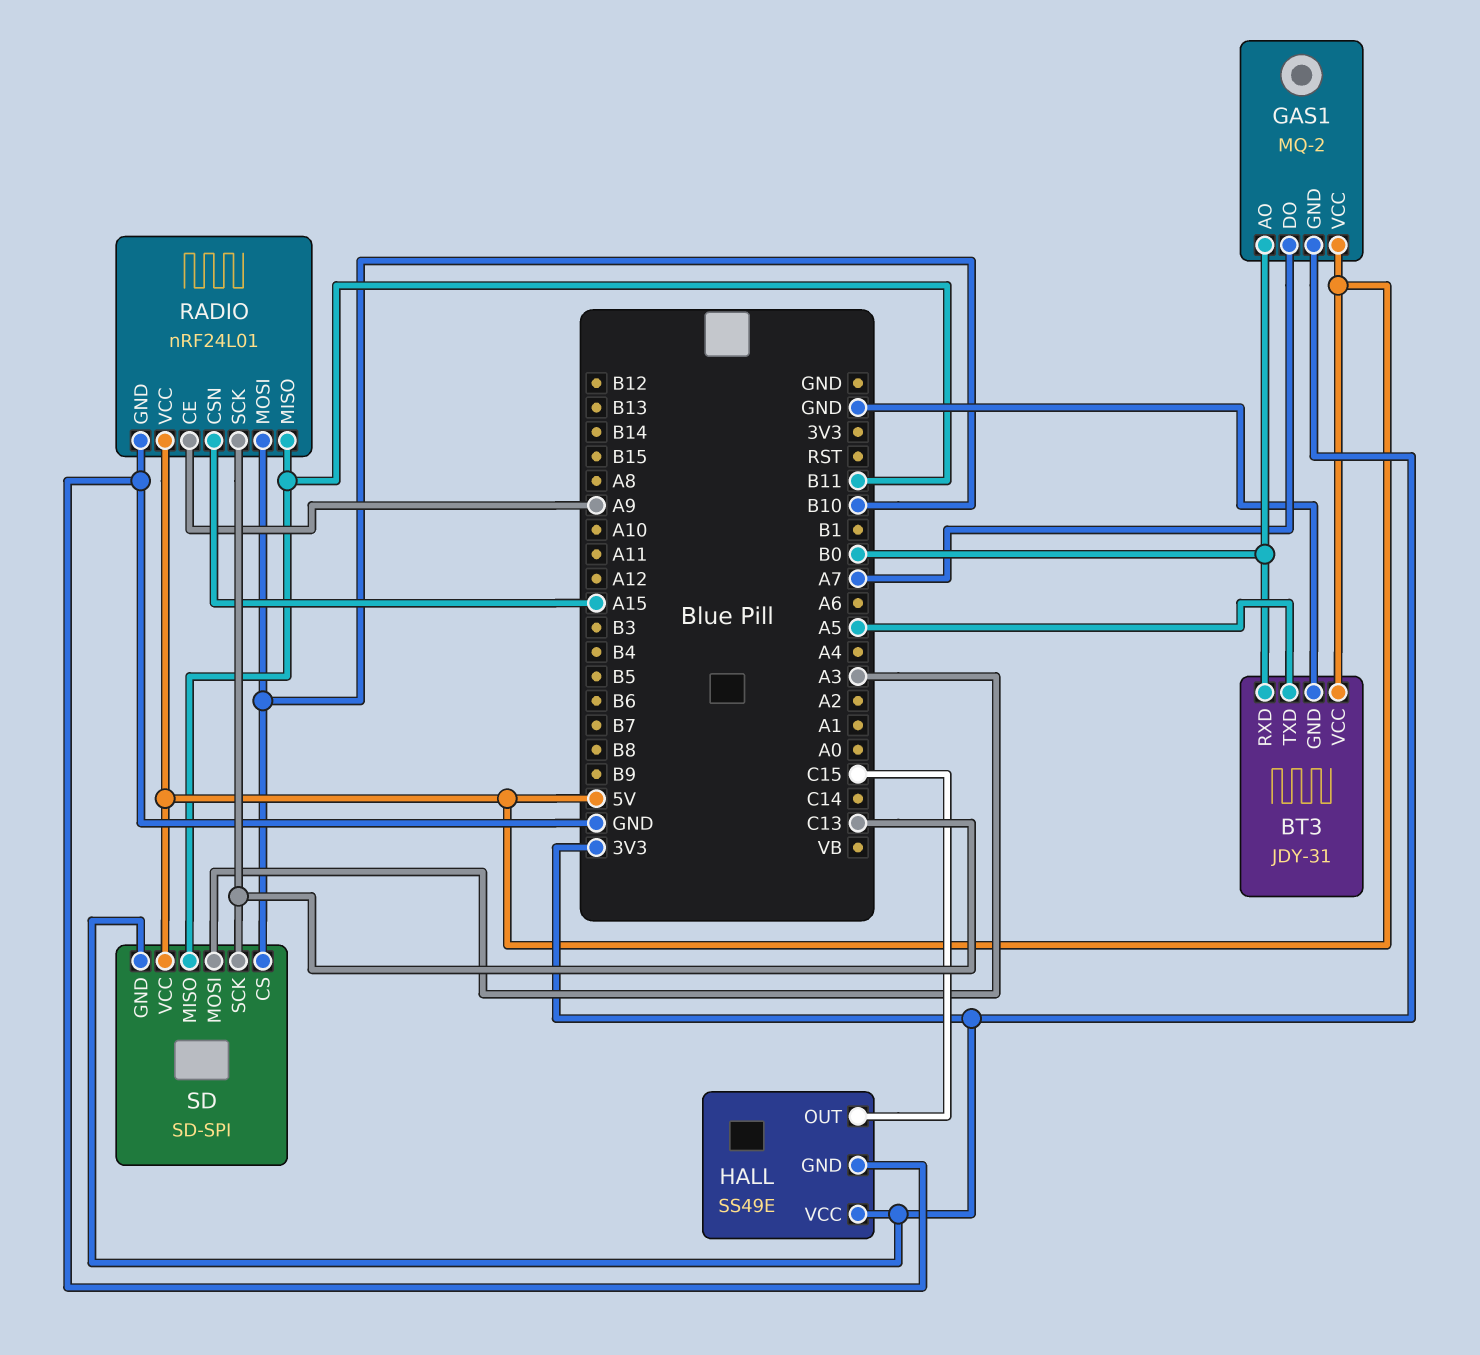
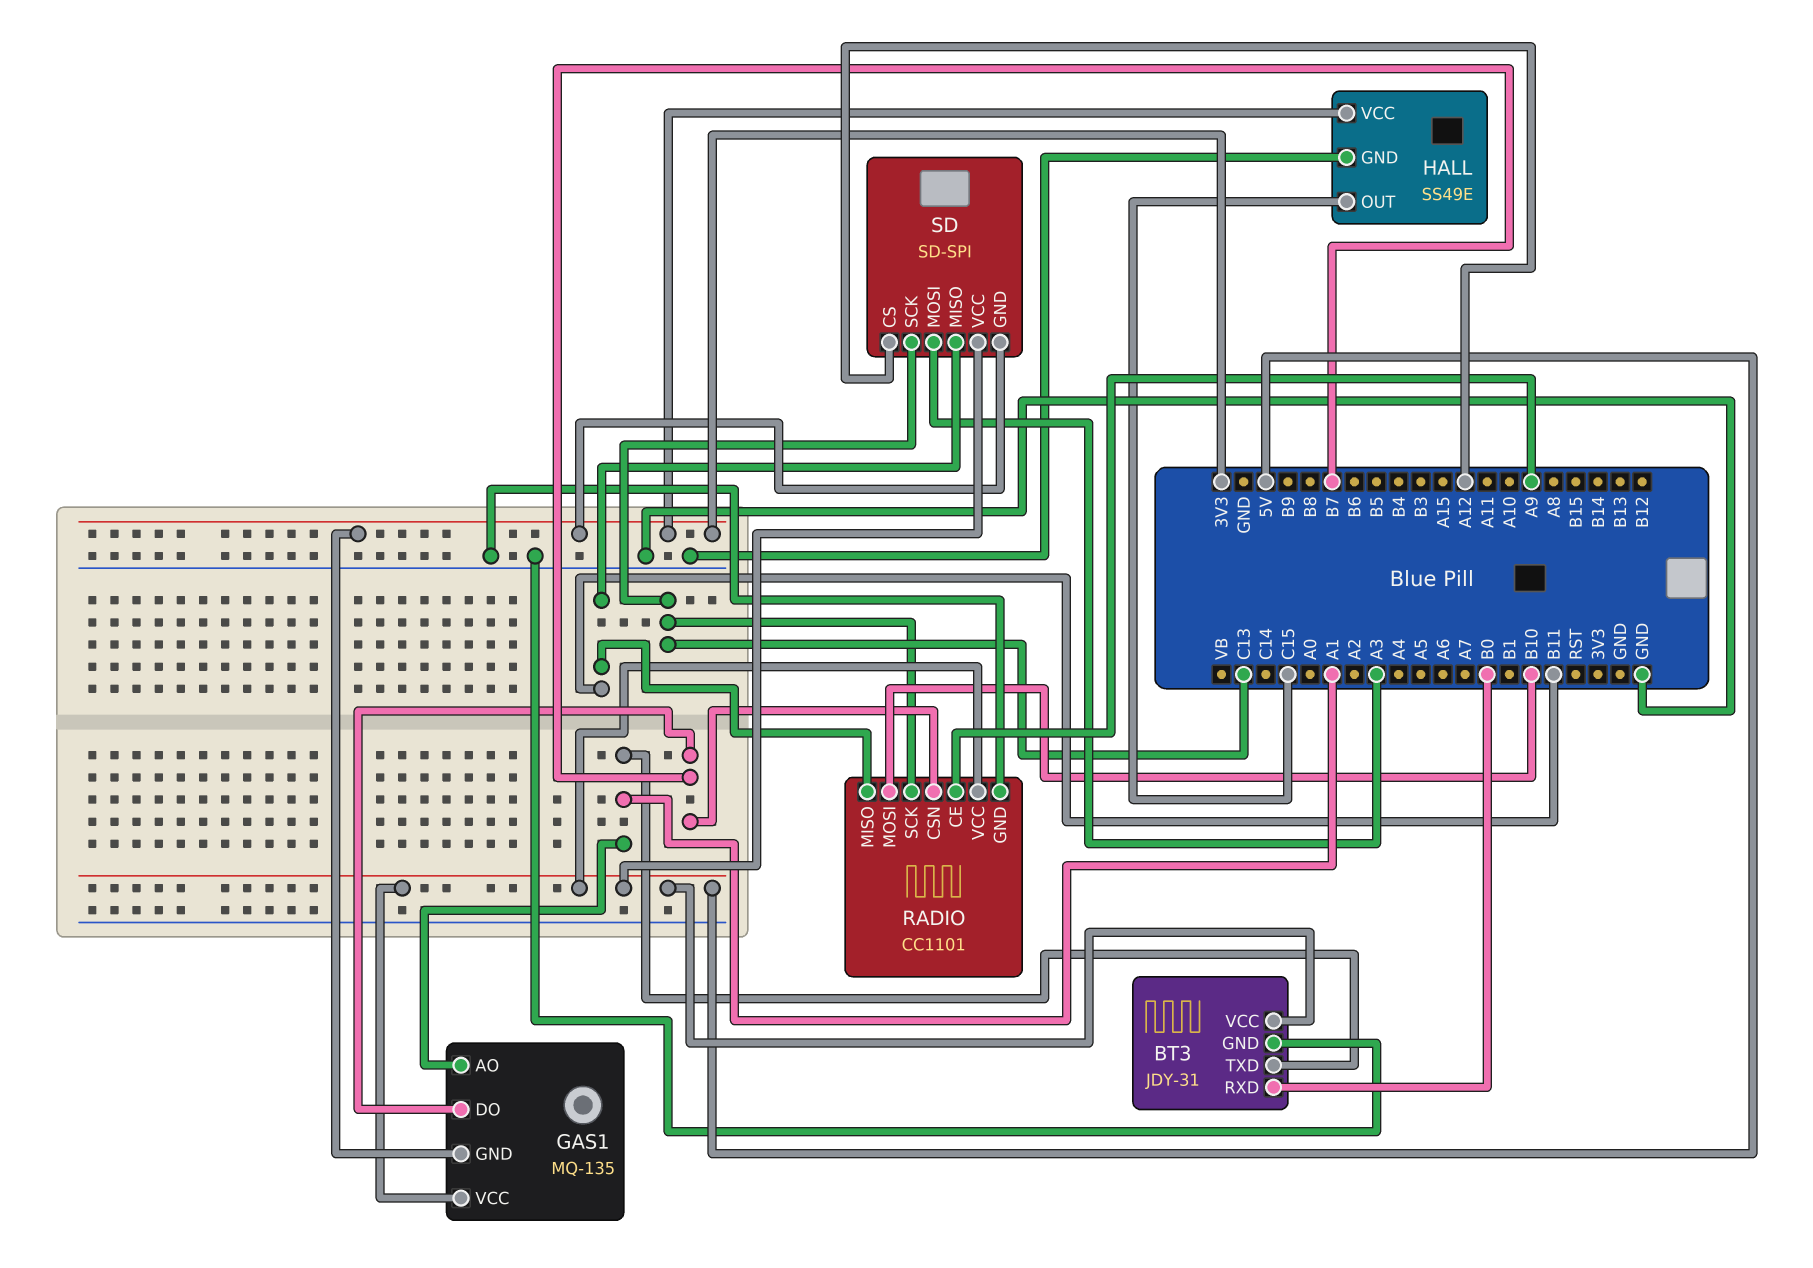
BT3 pin TXD: A5 -> A1
GAS1: MQ-2 -> MQ-135
GAS1 pin AO: B0 -> A1
GAS1 pin DO: A7 -> B7
RADIO: nRF24L01 -> CC1101
RADIO pin CSN: A15 -> B7
SD pin CS: B10 -> A12

